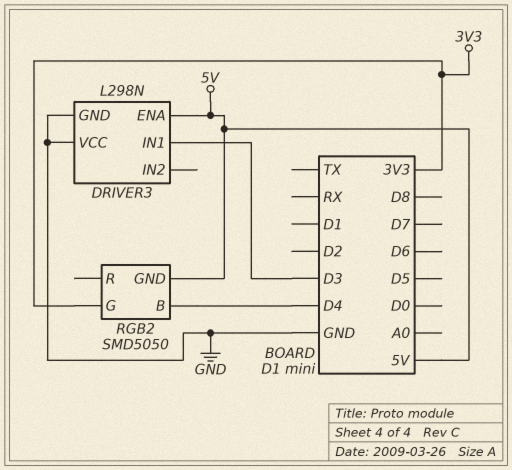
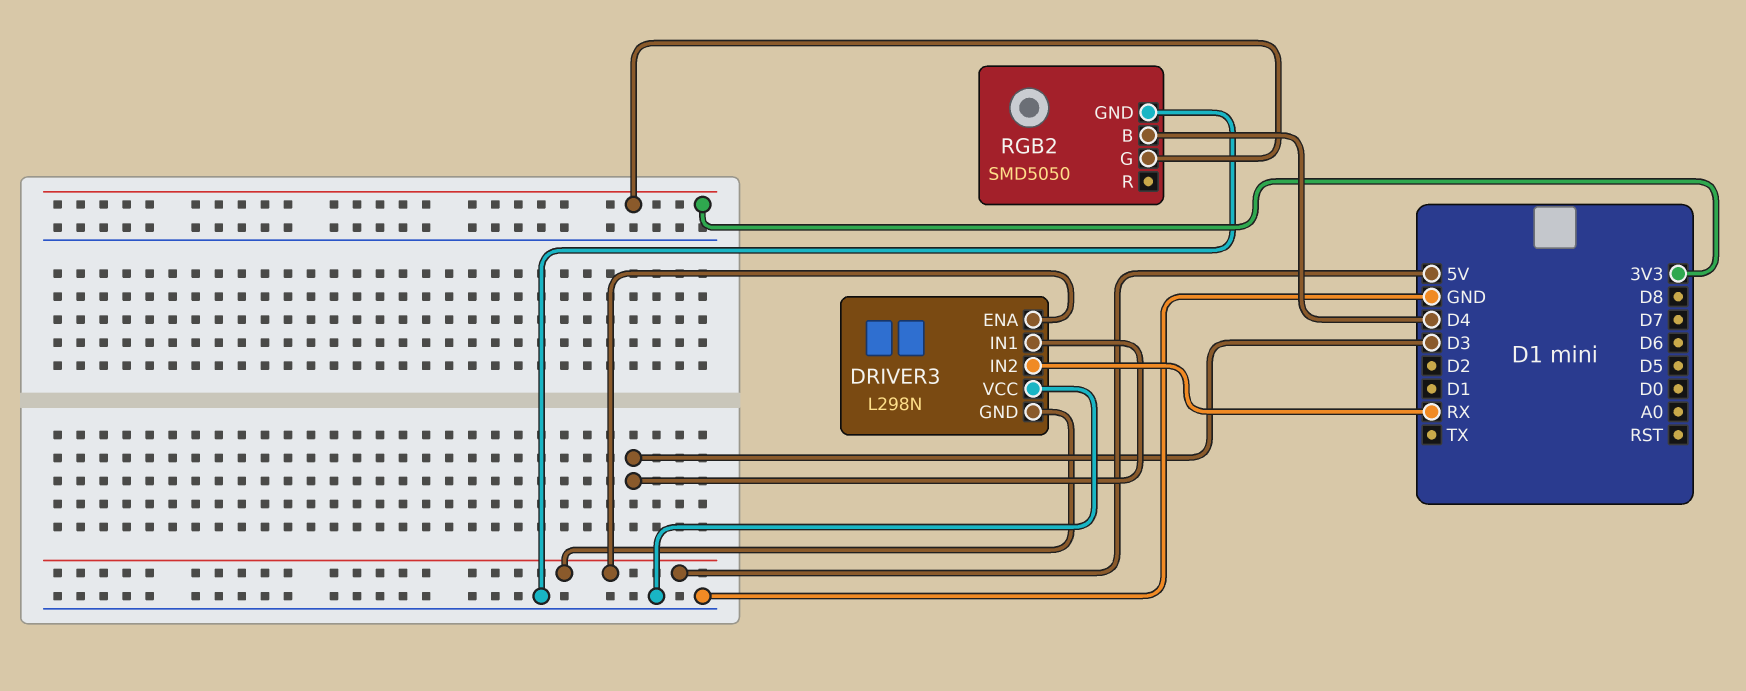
DRIVER3 pin GND: GND -> 5V
DRIVER3 pin IN2: none -> RX
RGB2 pin GND: 5V -> GND

